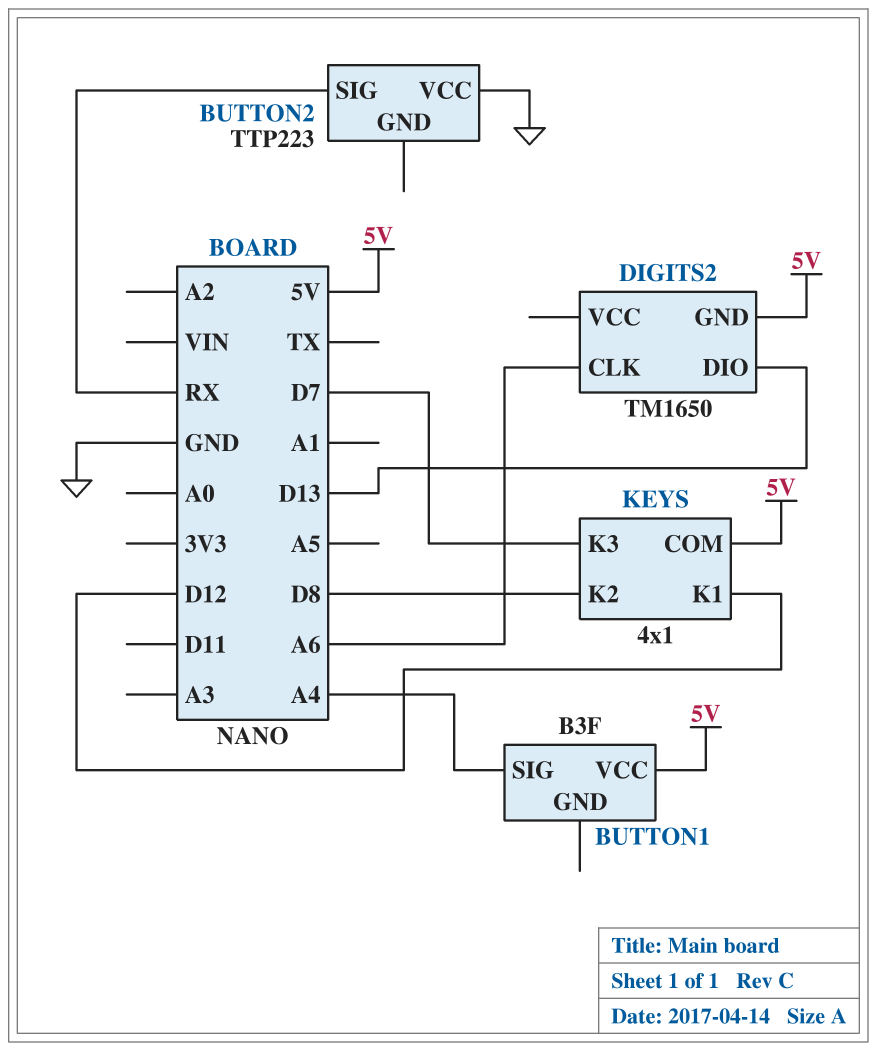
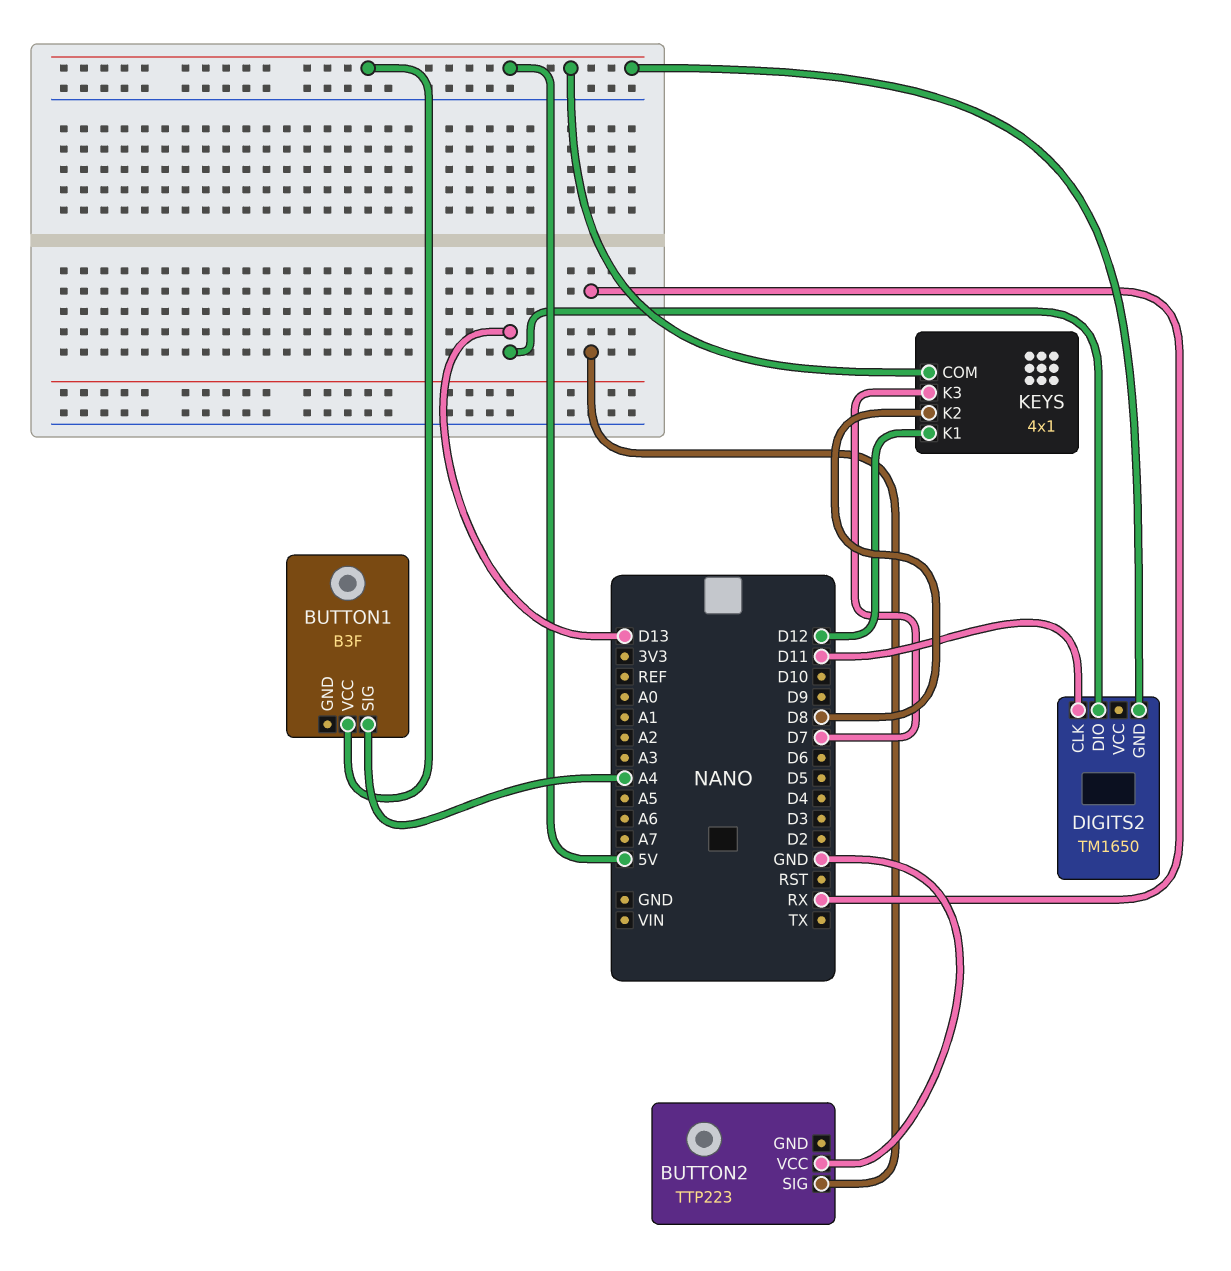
DIGITS2 pin CLK: A6 -> D11

